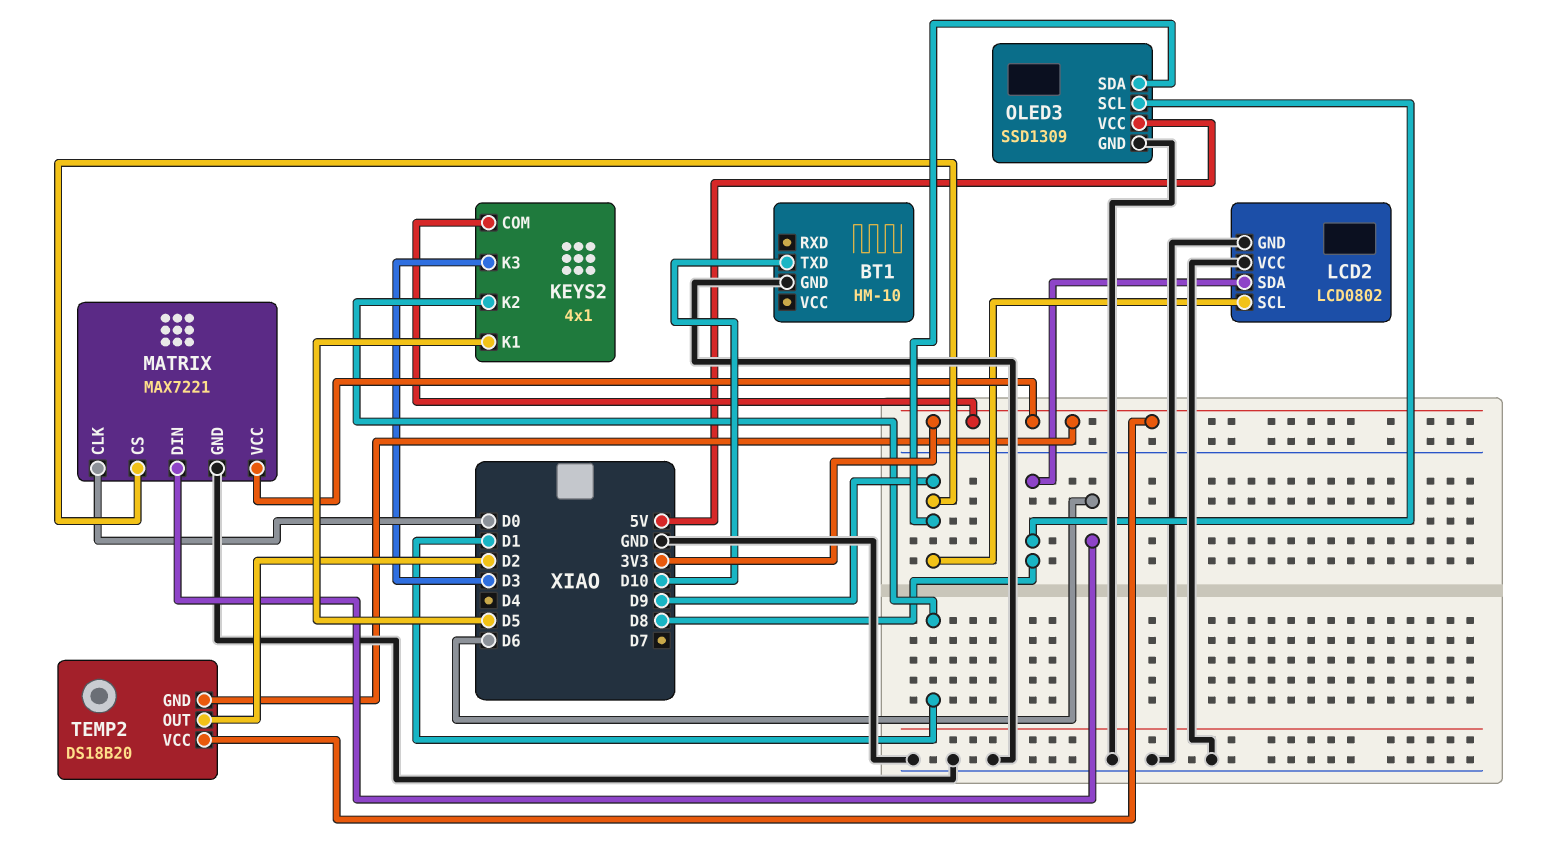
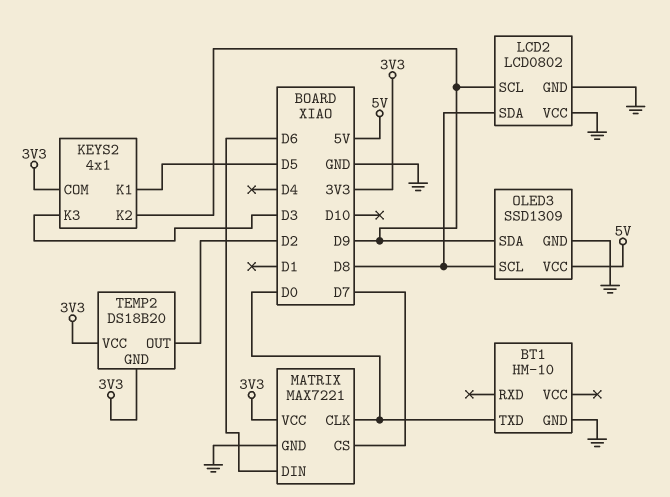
BT1 pin TXD: D10 -> D0
KEYS2 pin K2: D1 -> D9
MATRIX pin CS: D9 -> D7

